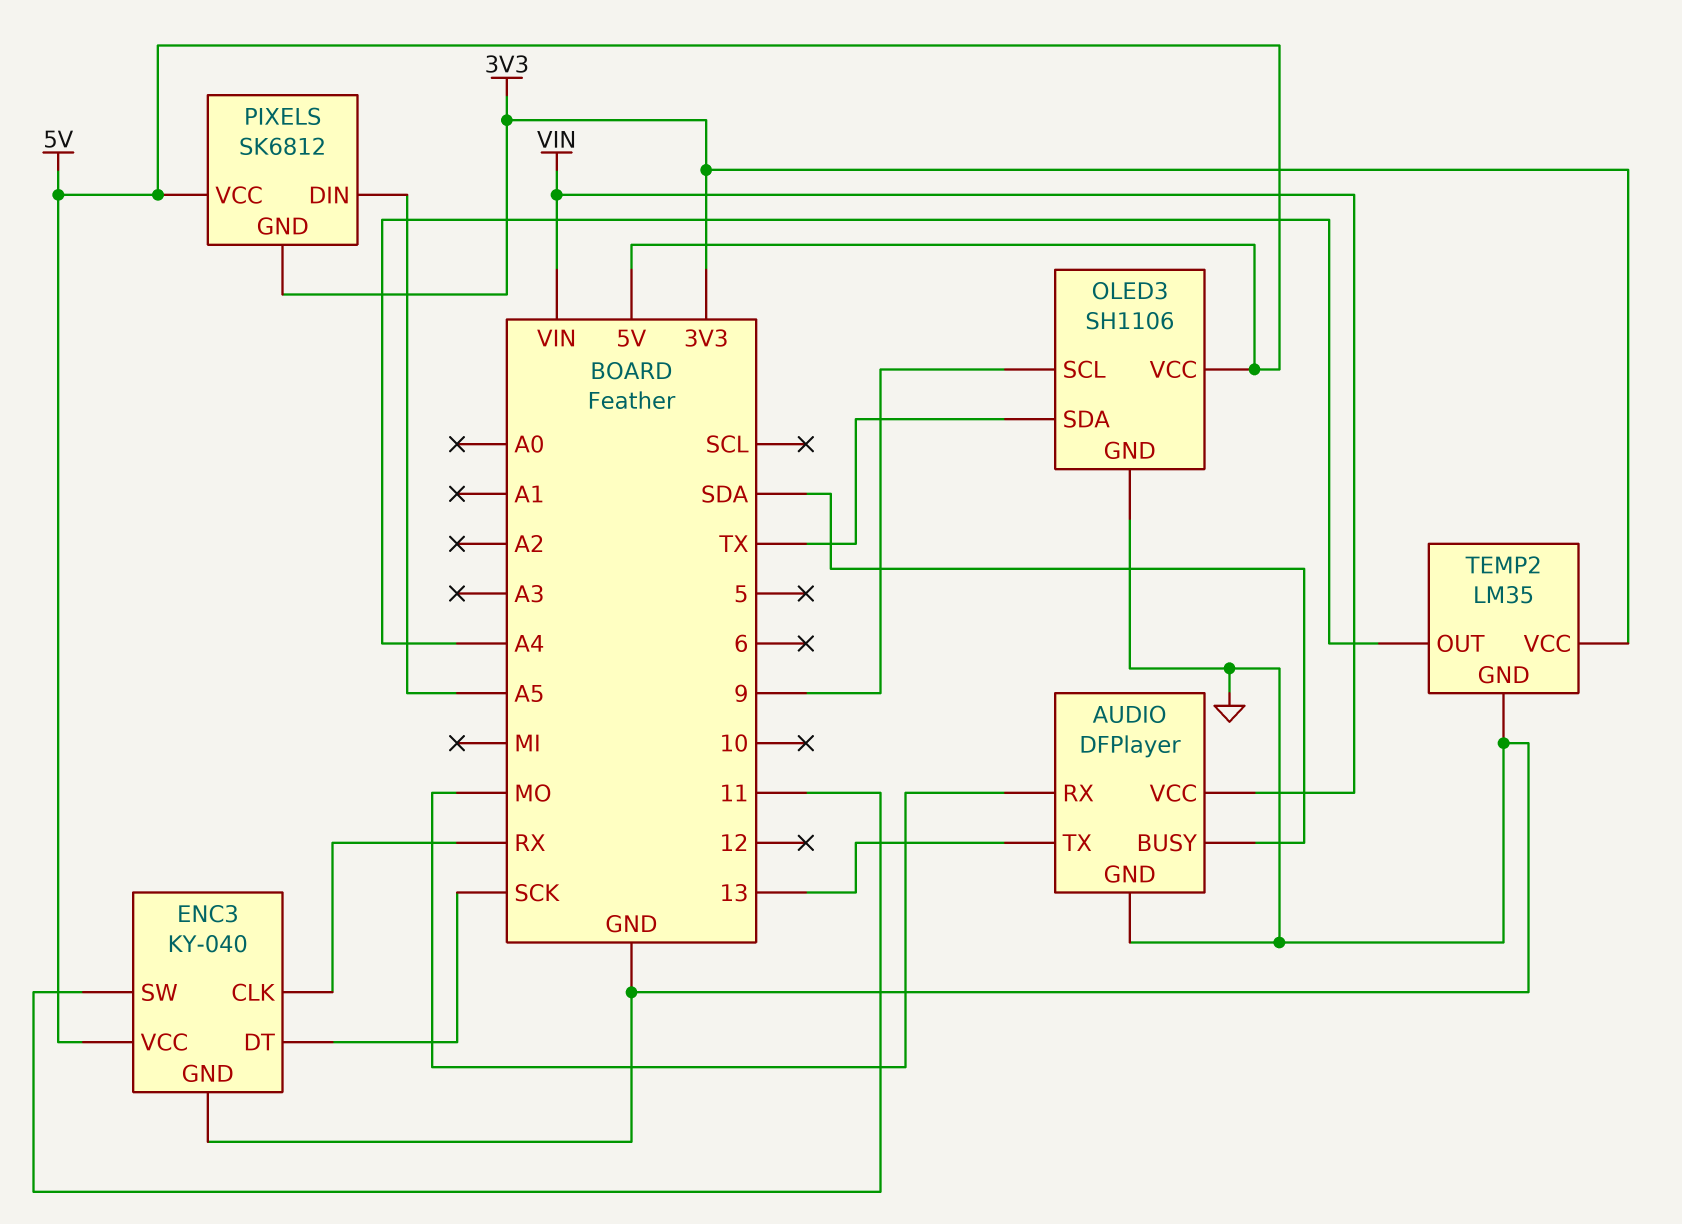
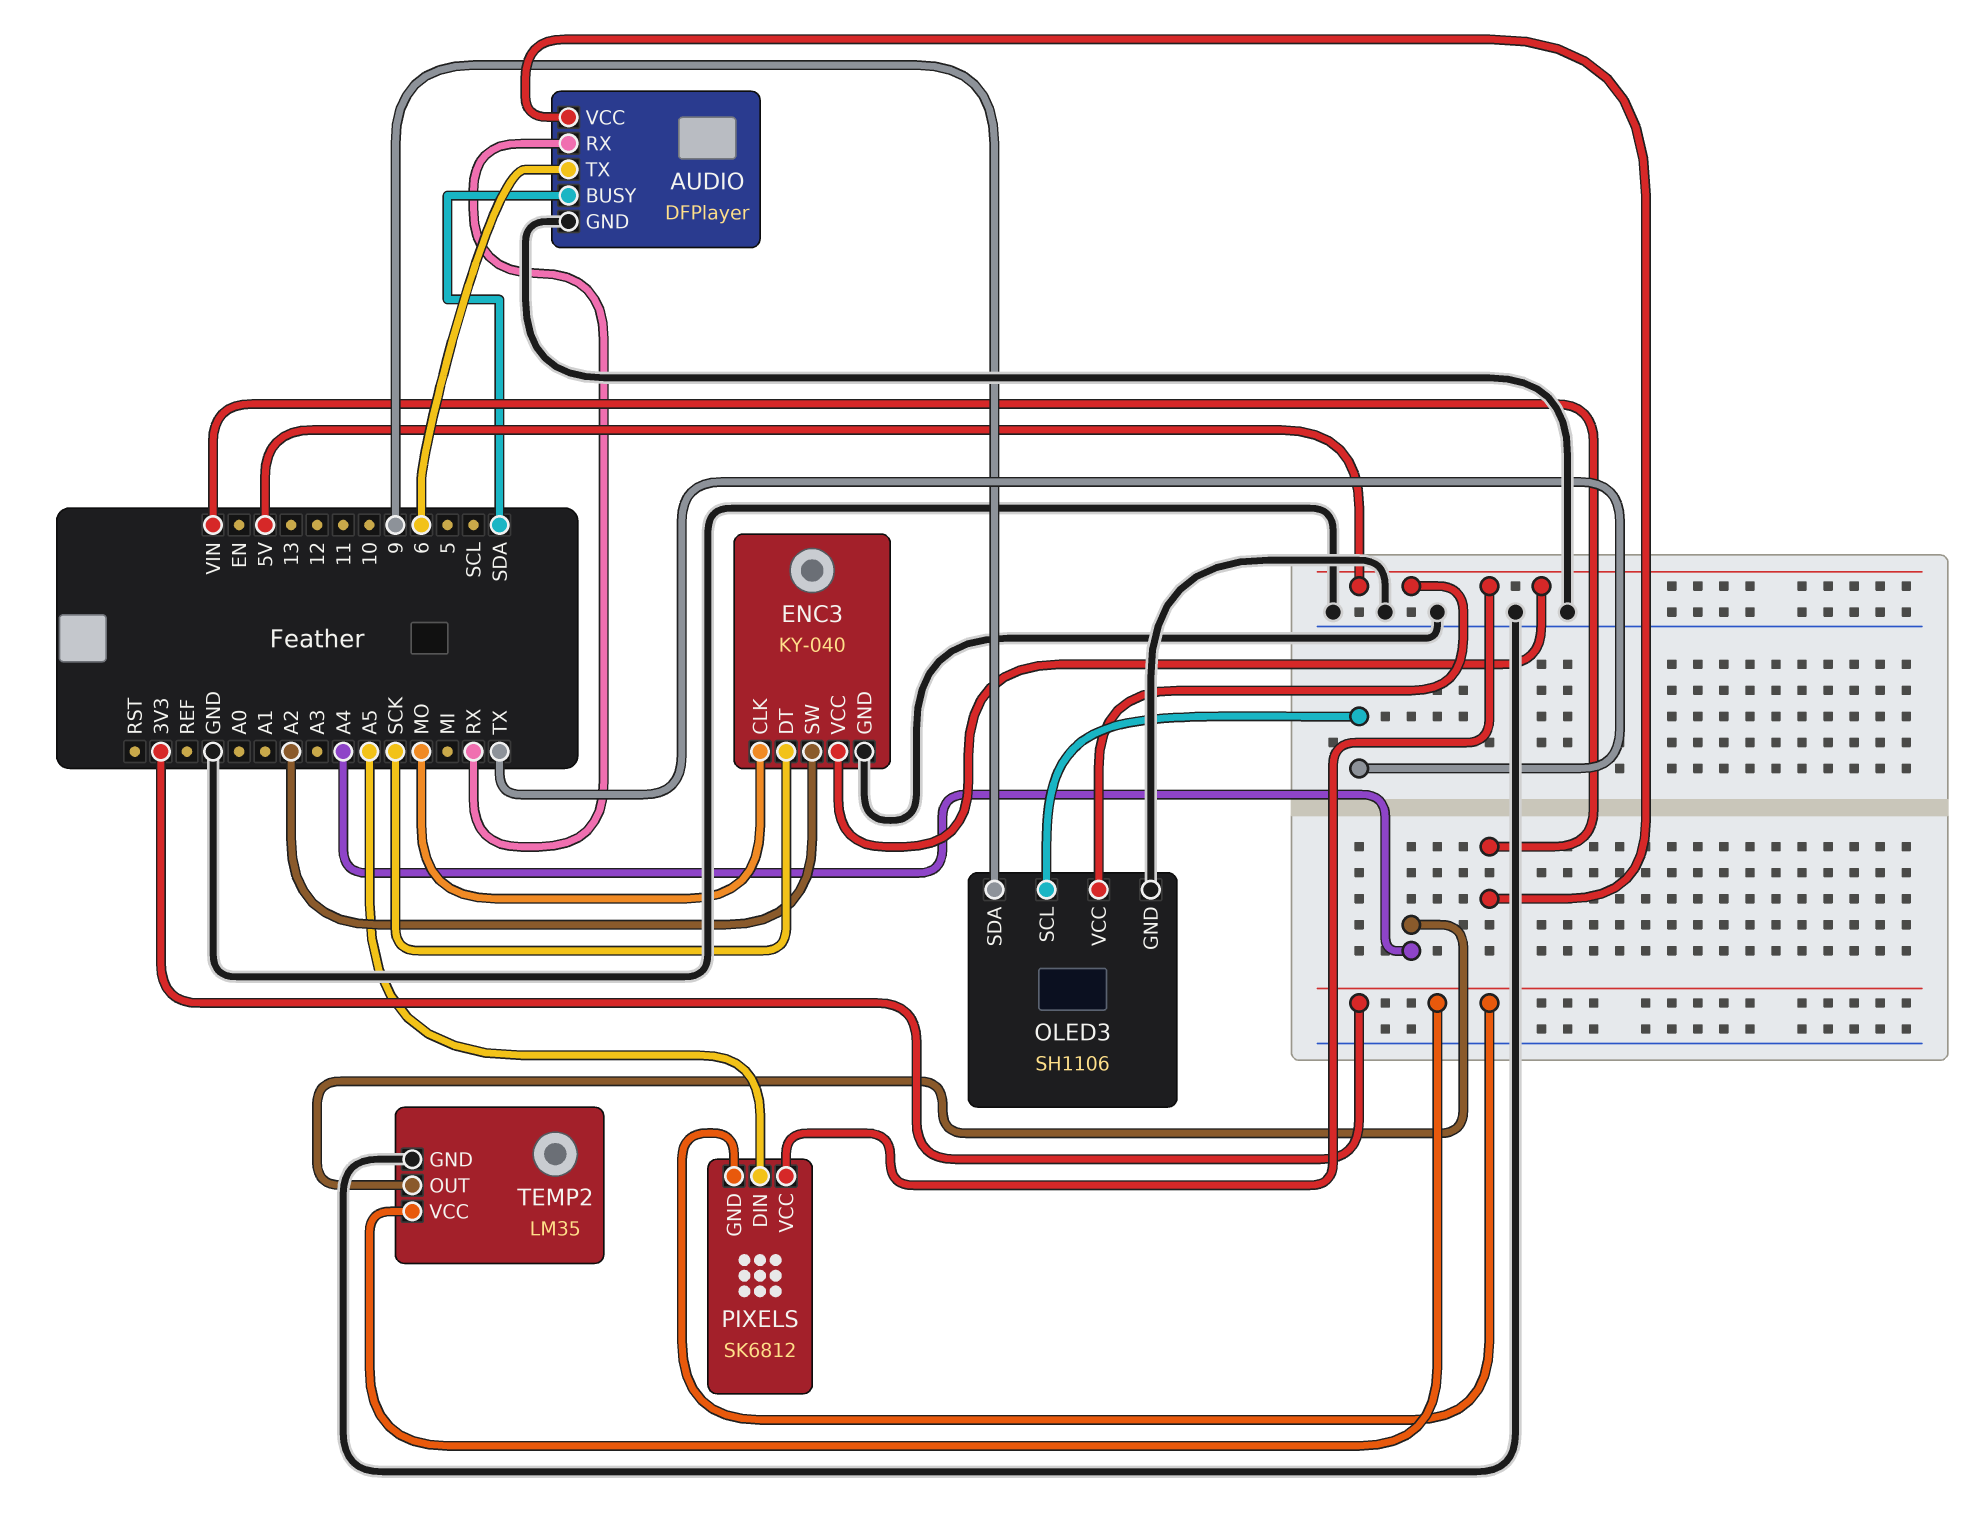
AUDIO pin RX: MO -> RX
AUDIO pin TX: 13 -> 6
ENC3 pin CLK: RX -> MO
ENC3 pin SW: 11 -> A2
OLED3 pin SCL: 9 -> TX
OLED3 pin SDA: TX -> 9

